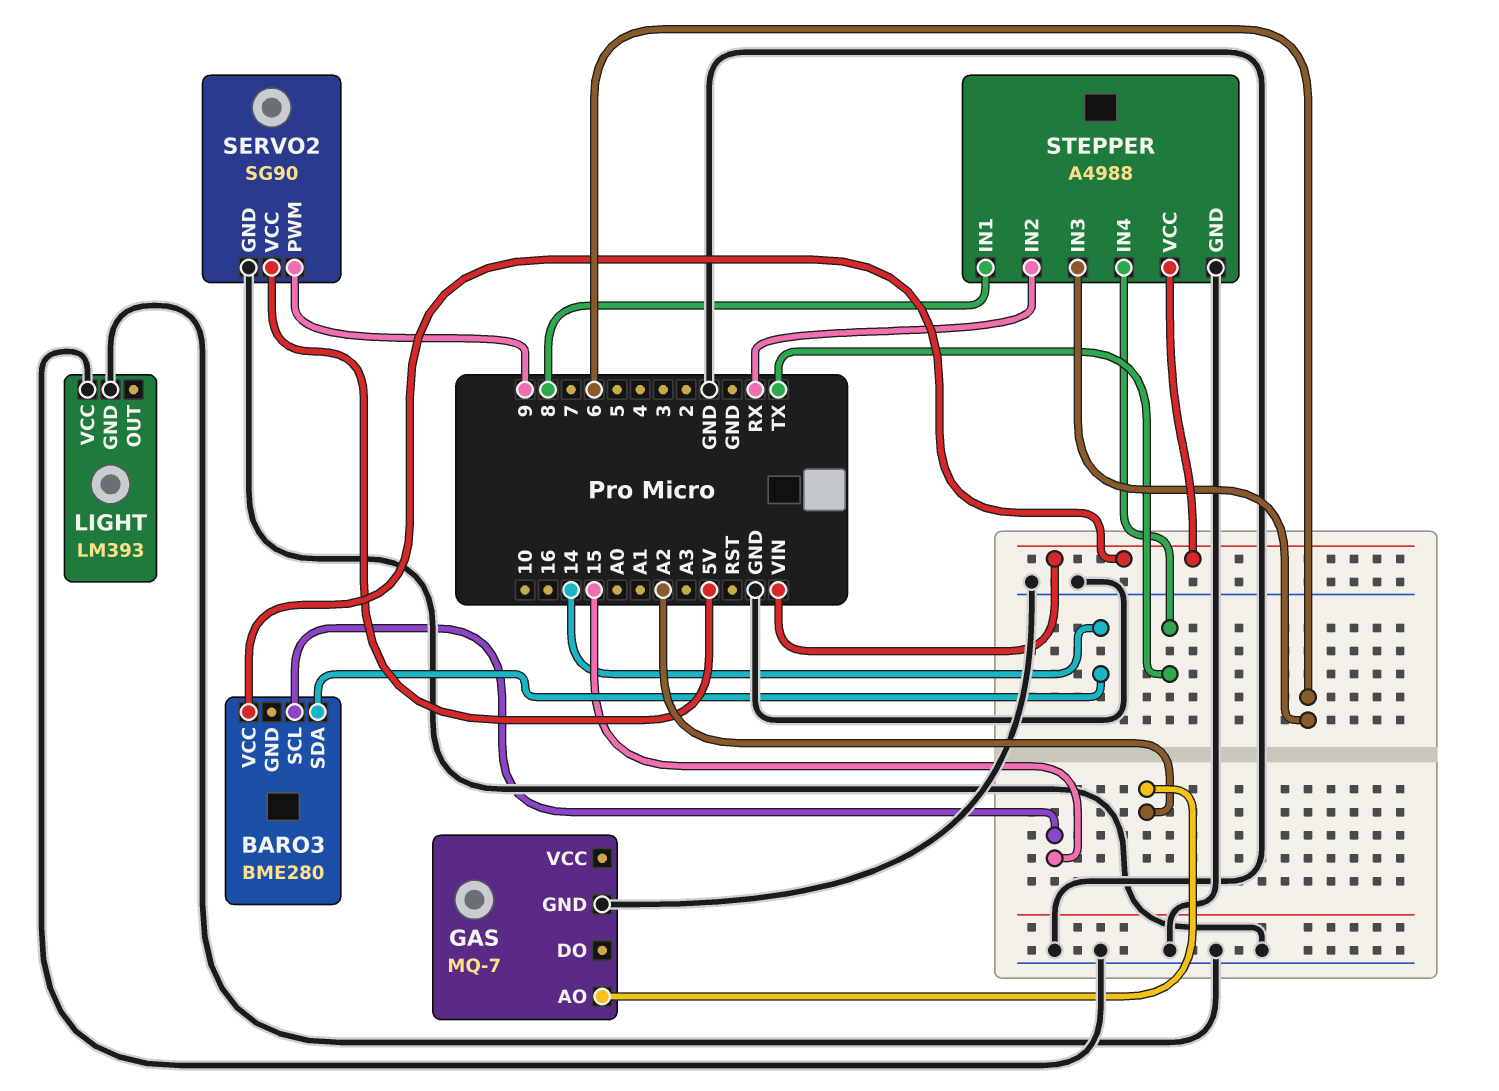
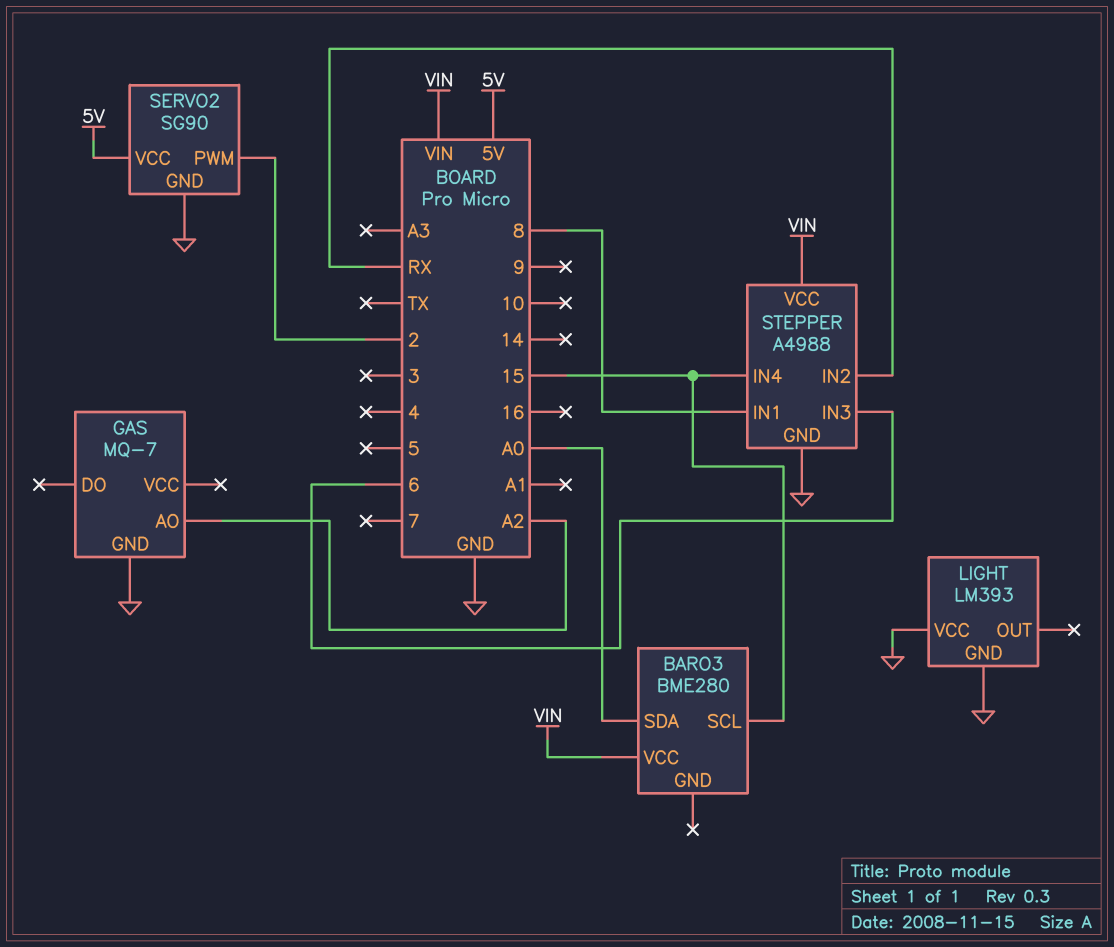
BARO3 pin SDA: 14 -> A0
SERVO2 pin PWM: 9 -> 2
STEPPER pin IN4: TX -> 15

